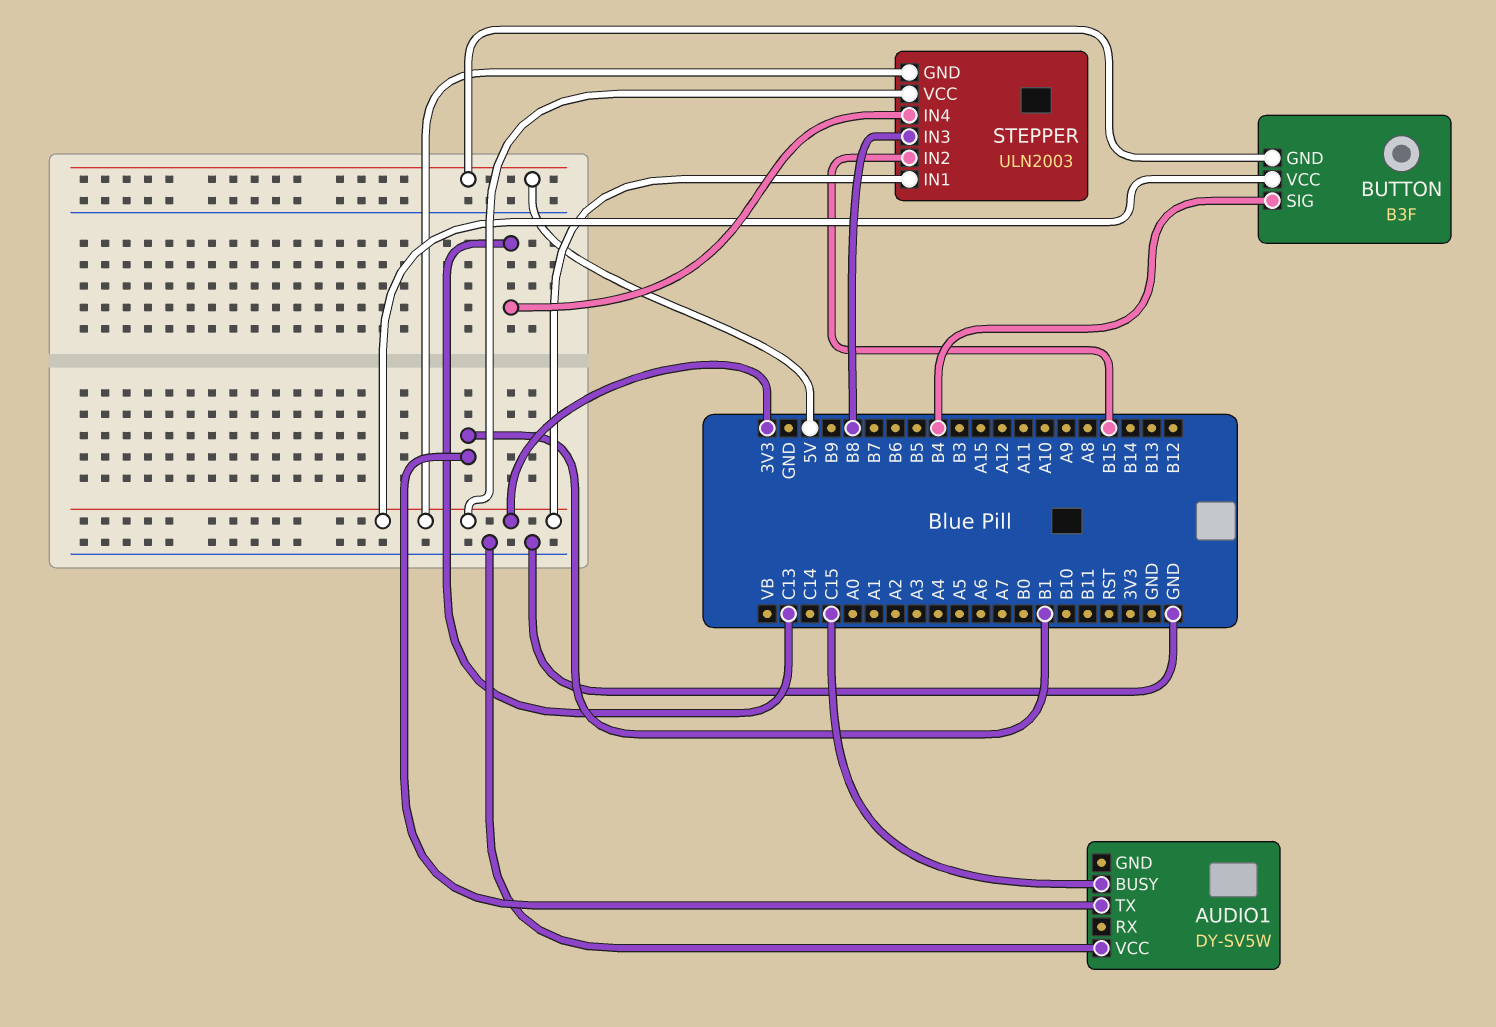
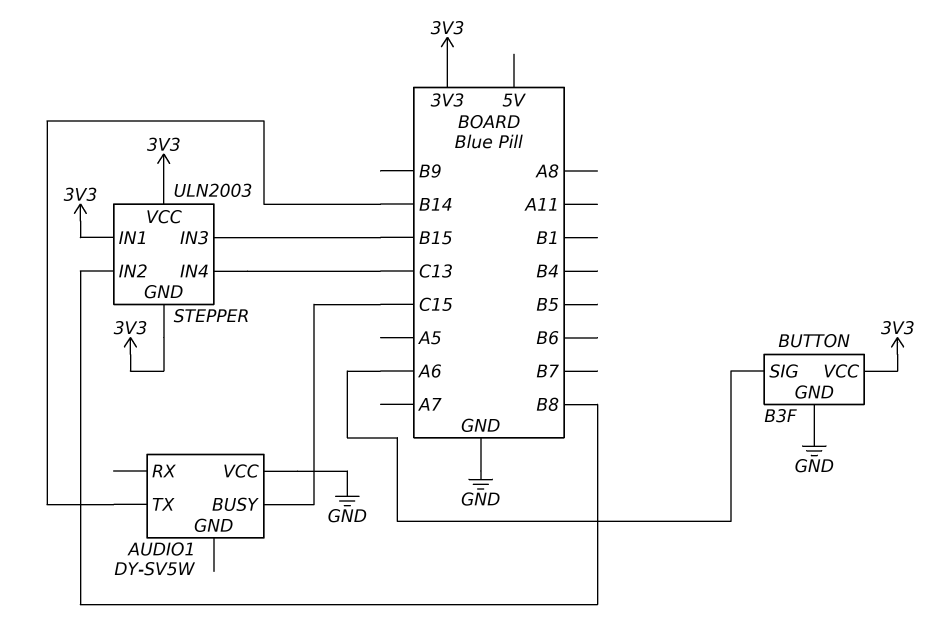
AUDIO1 pin TX: B1 -> B14
BUTTON pin GND: 5V -> GND
BUTTON pin SIG: B4 -> A6
STEPPER pin IN2: B15 -> B8
STEPPER pin IN3: B8 -> B15

